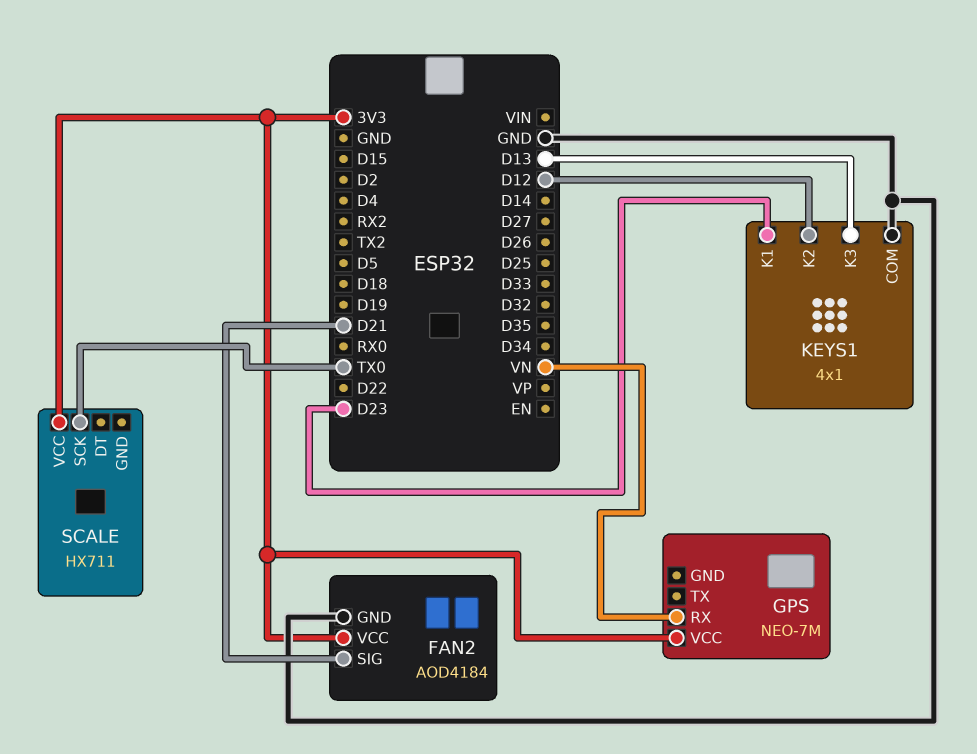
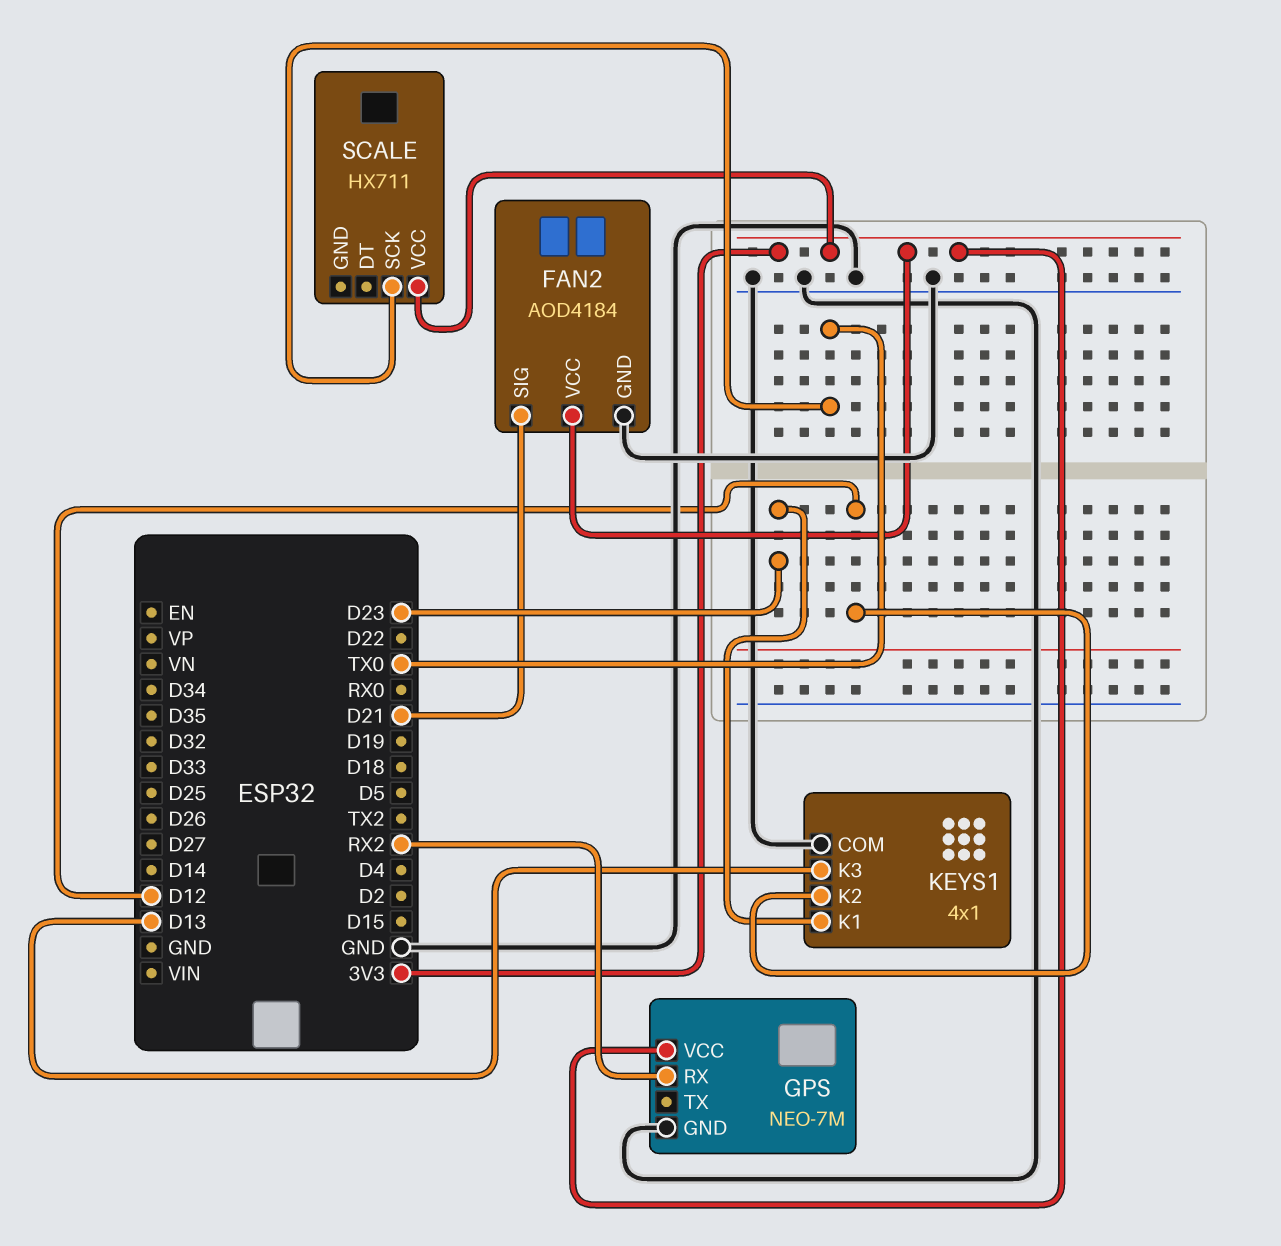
GPS pin GND: none -> GND
GPS pin RX: VN -> RX2

